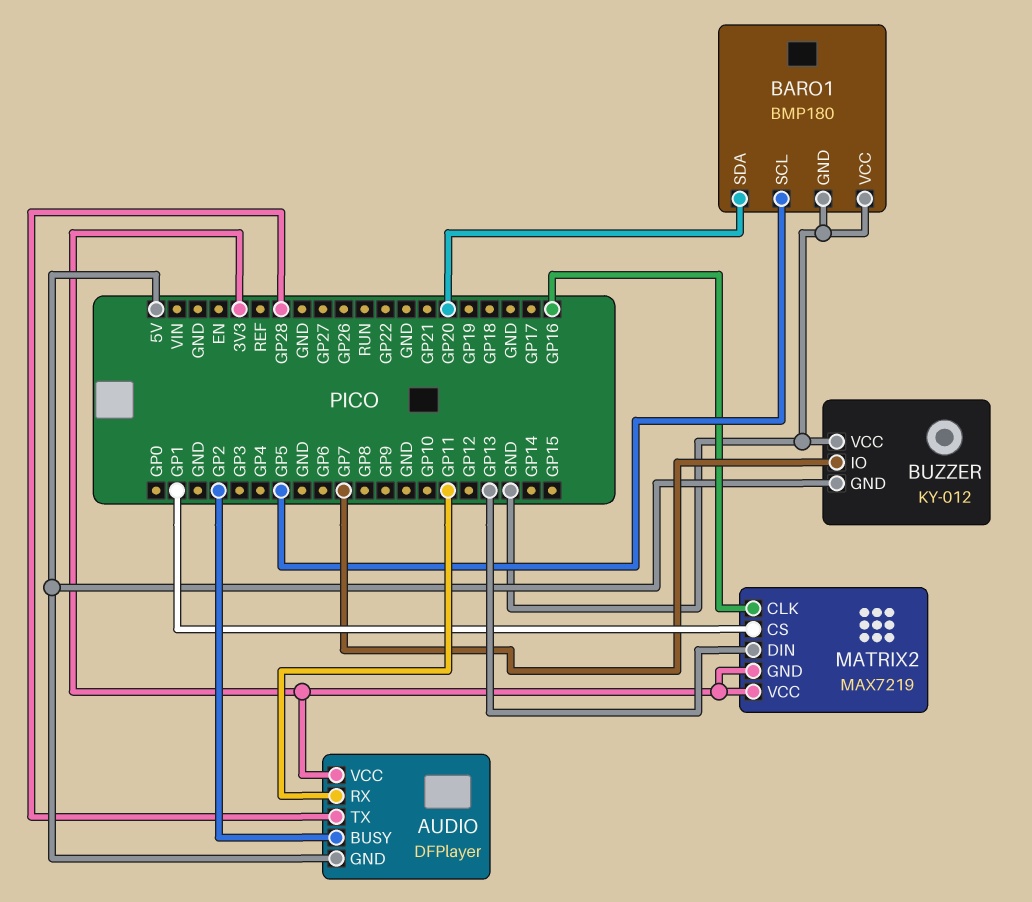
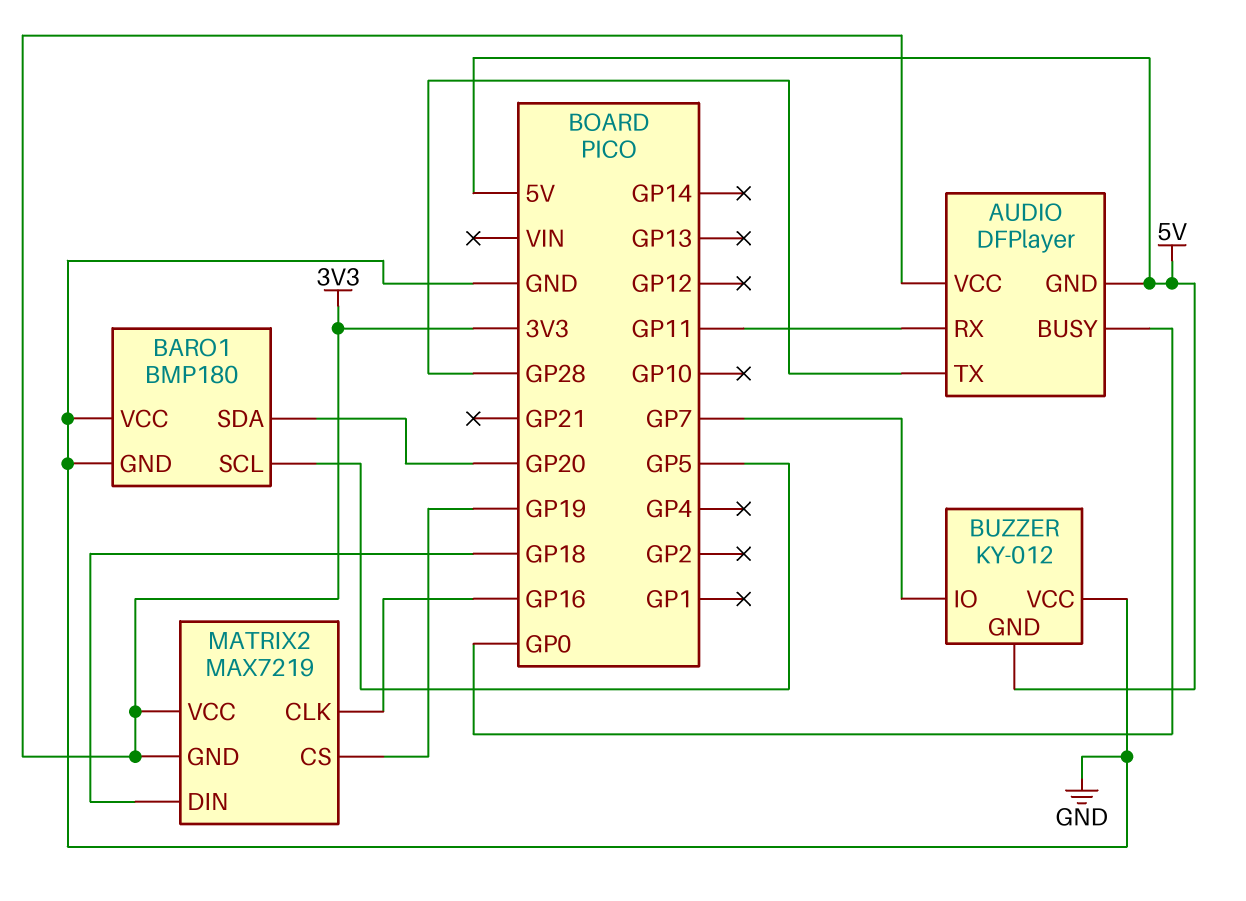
AUDIO pin BUSY: GP2 -> GP0
MATRIX2 pin CS: GP1 -> GP19
MATRIX2 pin DIN: GP13 -> GP18

